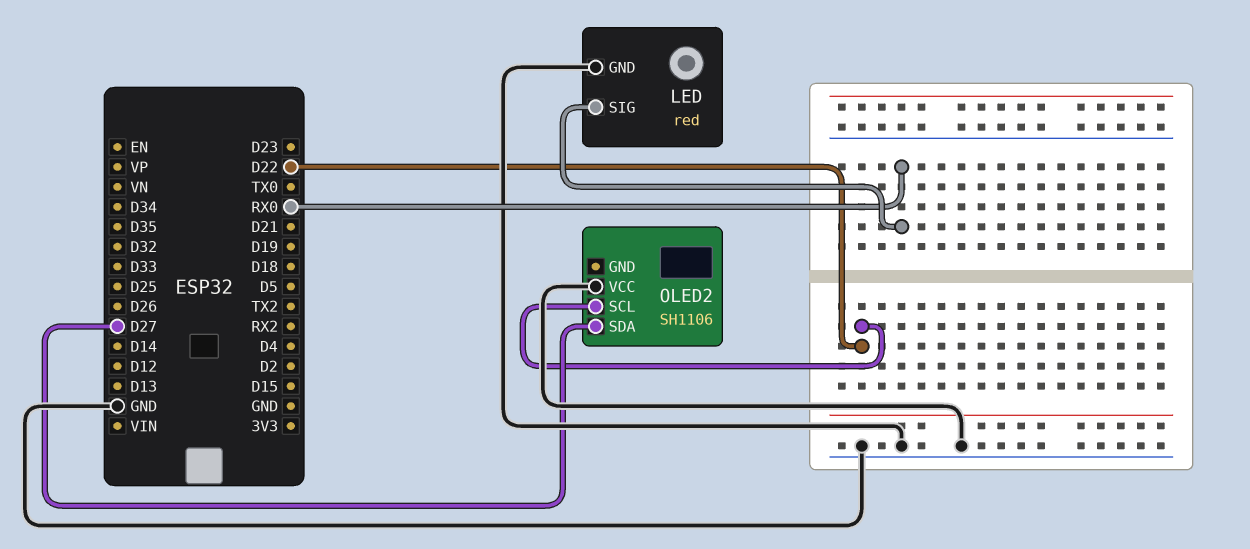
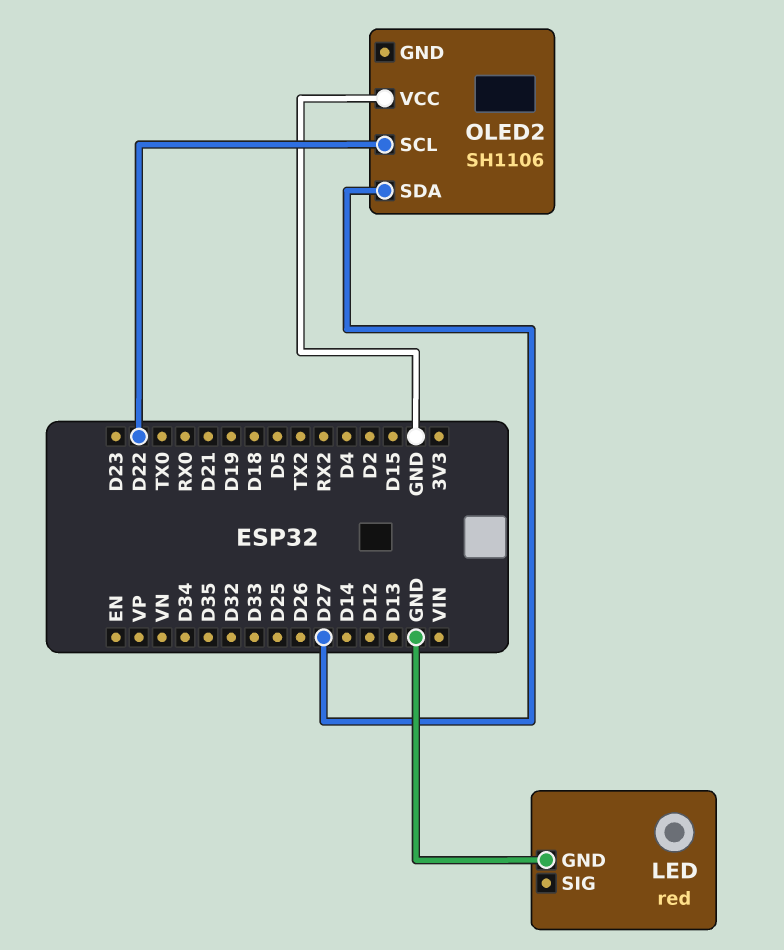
LED pin SIG: RX0 -> none

